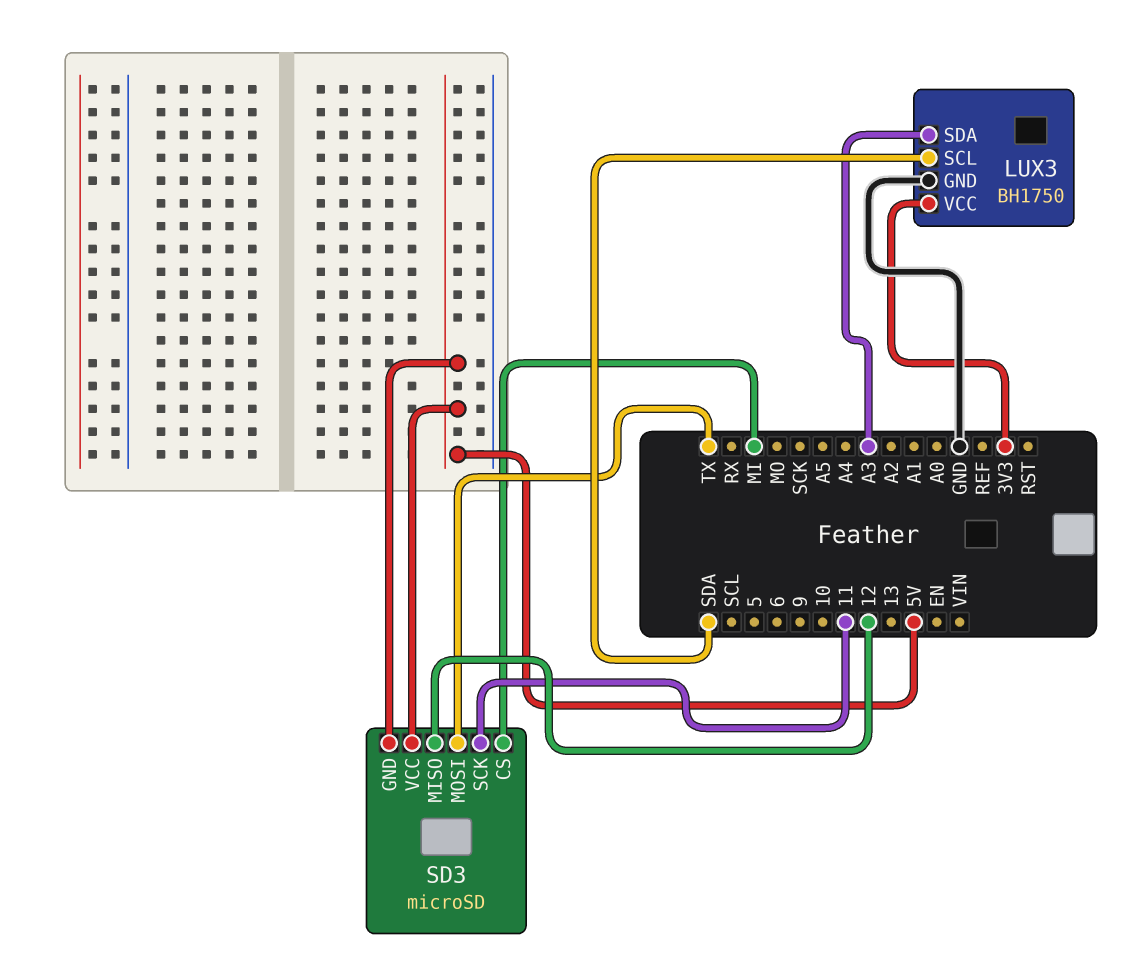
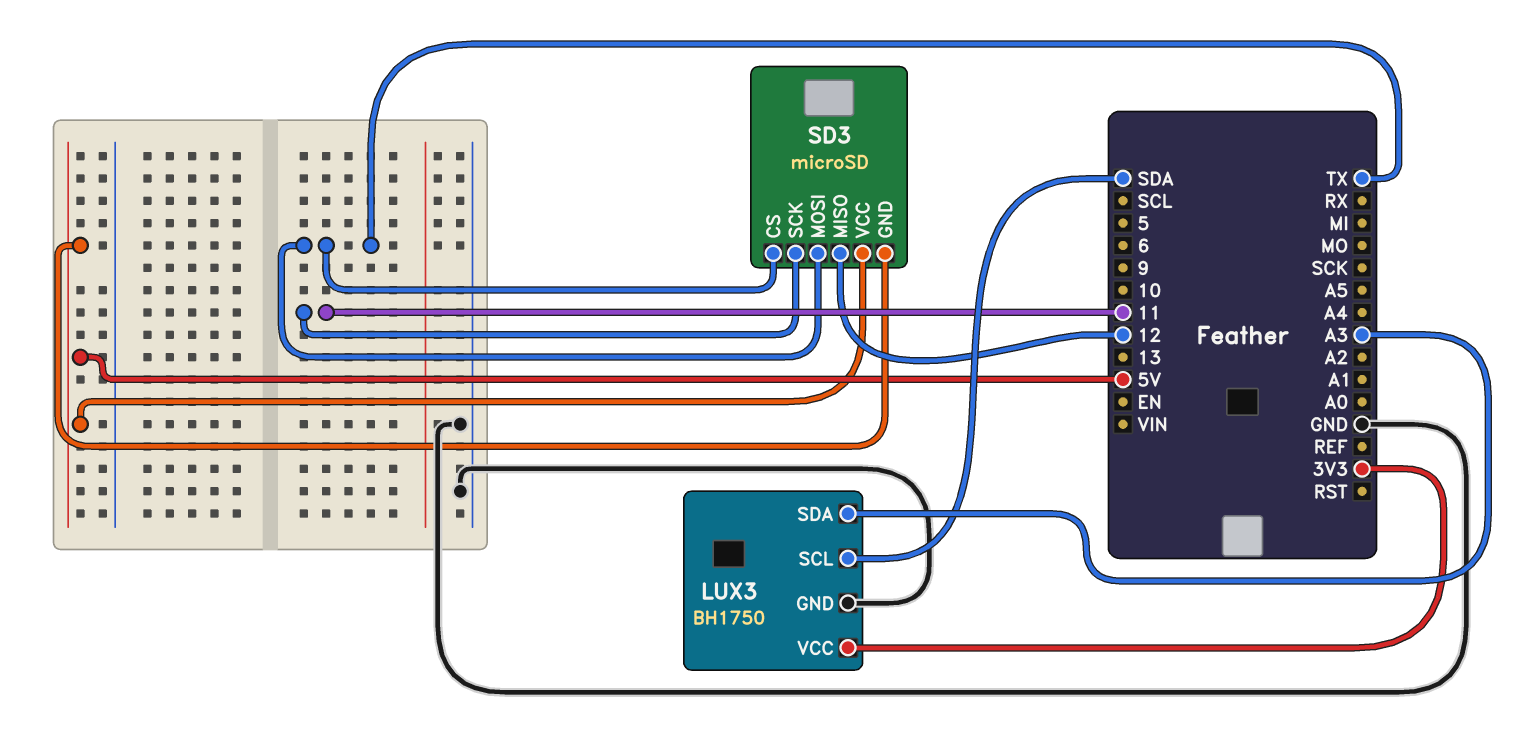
SD3 pin CS: MI -> TX

